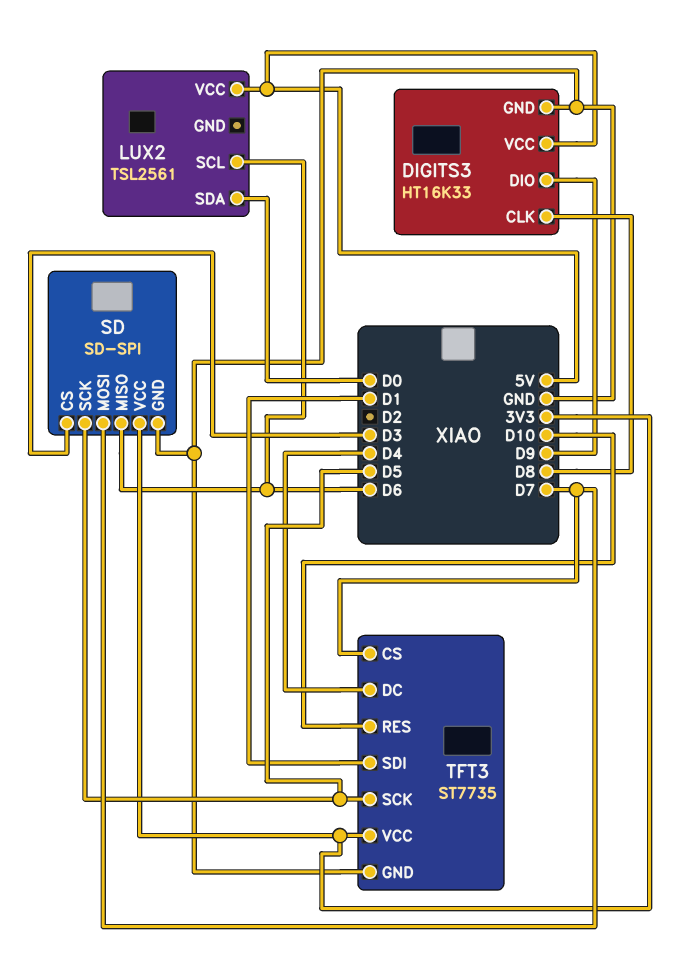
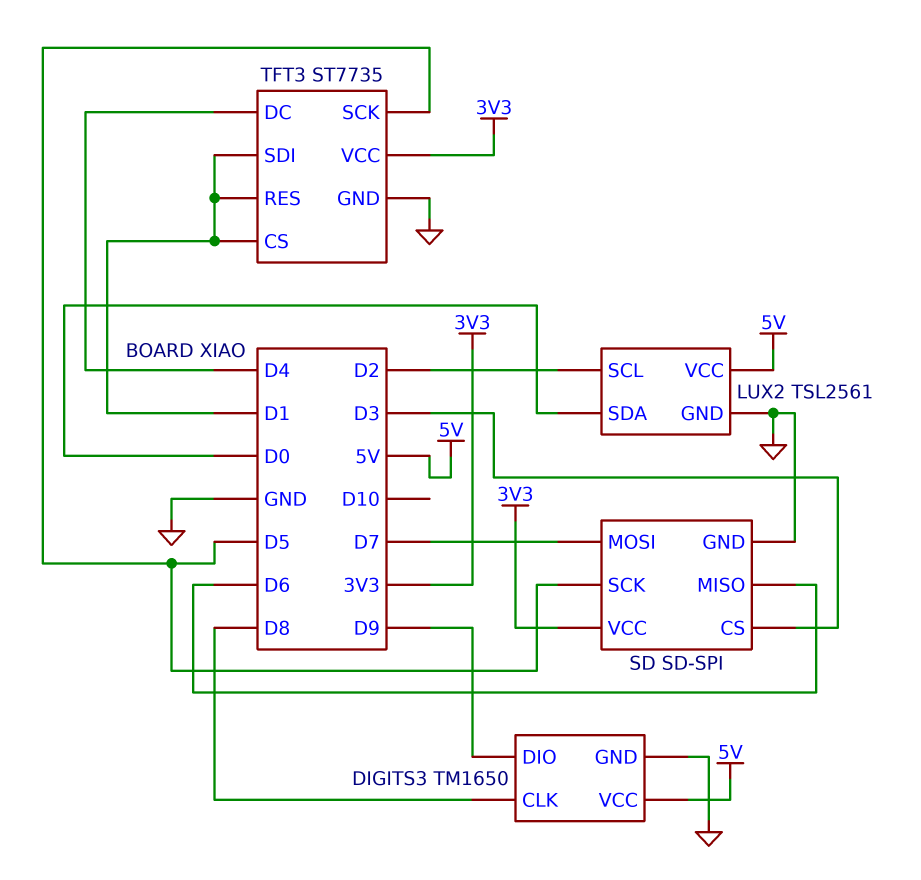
DIGITS3: HT16K33 -> TM1650
LUX2 pin GND: none -> GND
LUX2 pin SCL: D6 -> D2
TFT3 pin CS: D7 -> D1
TFT3 pin RES: D10 -> D1

